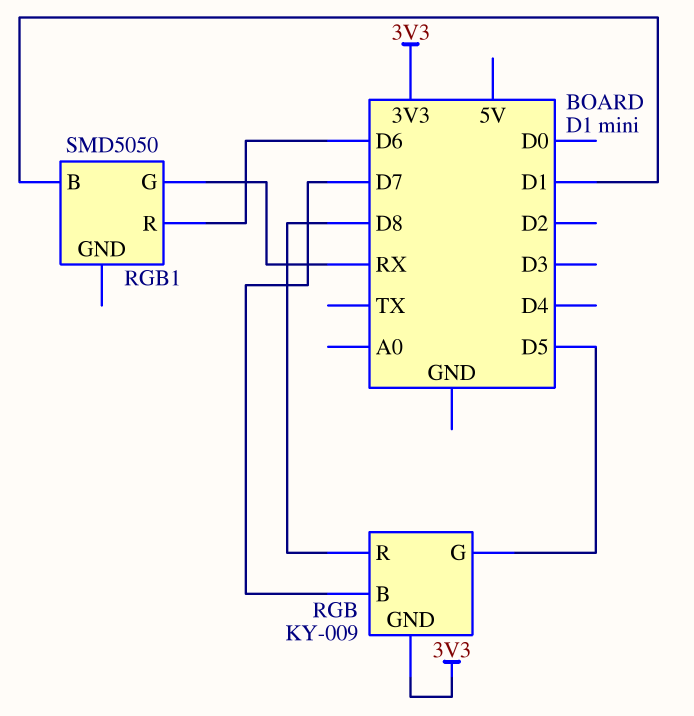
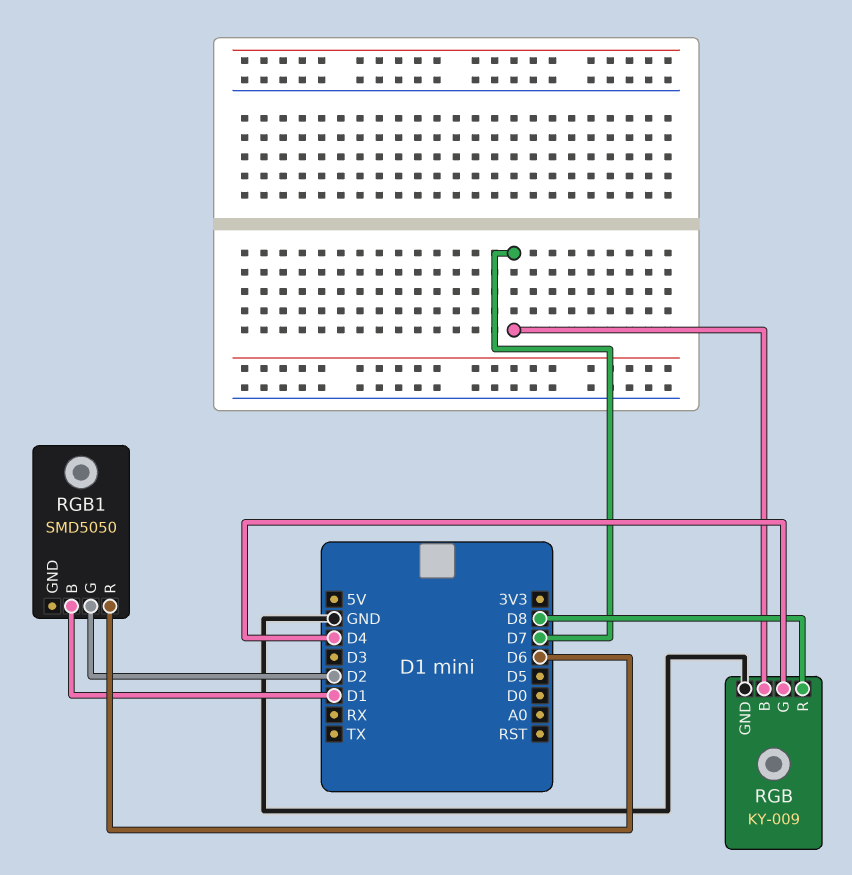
RGB pin G: D5 -> D4
RGB pin GND: 3V3 -> GND
RGB1 pin G: RX -> D2

